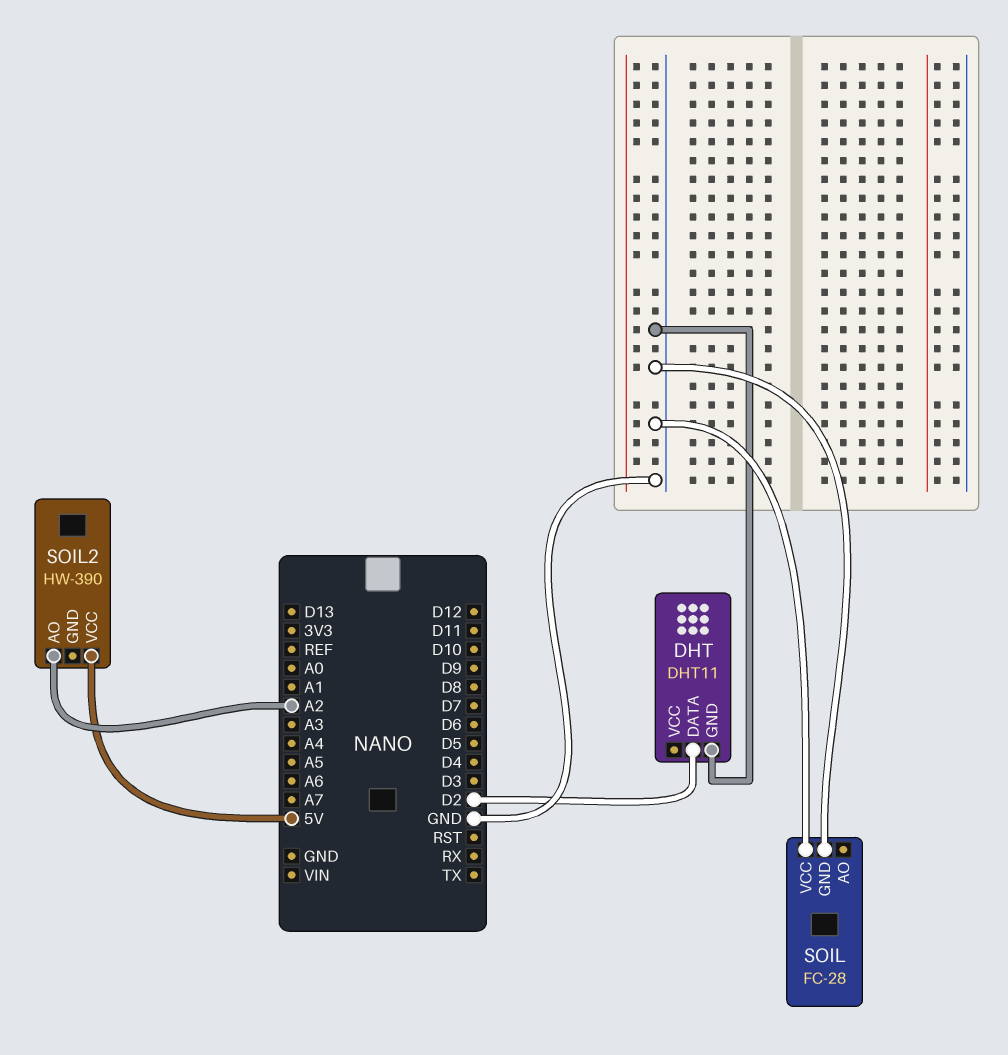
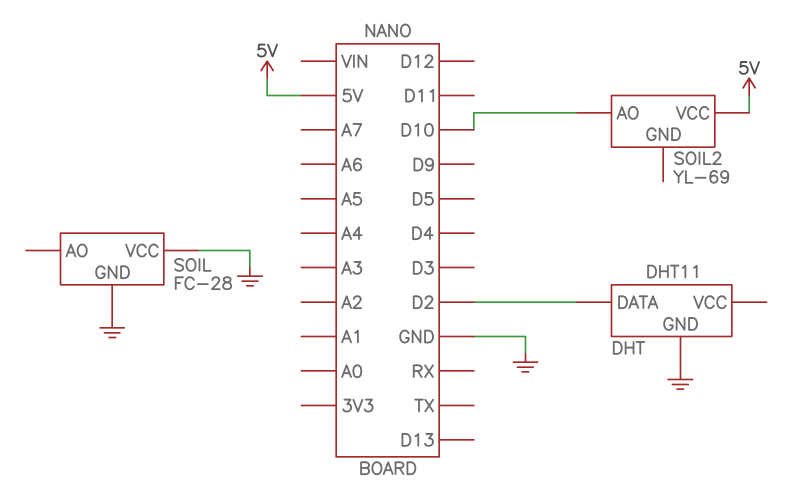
SOIL2: HW-390 -> YL-69
SOIL2 pin AO: A2 -> D10

